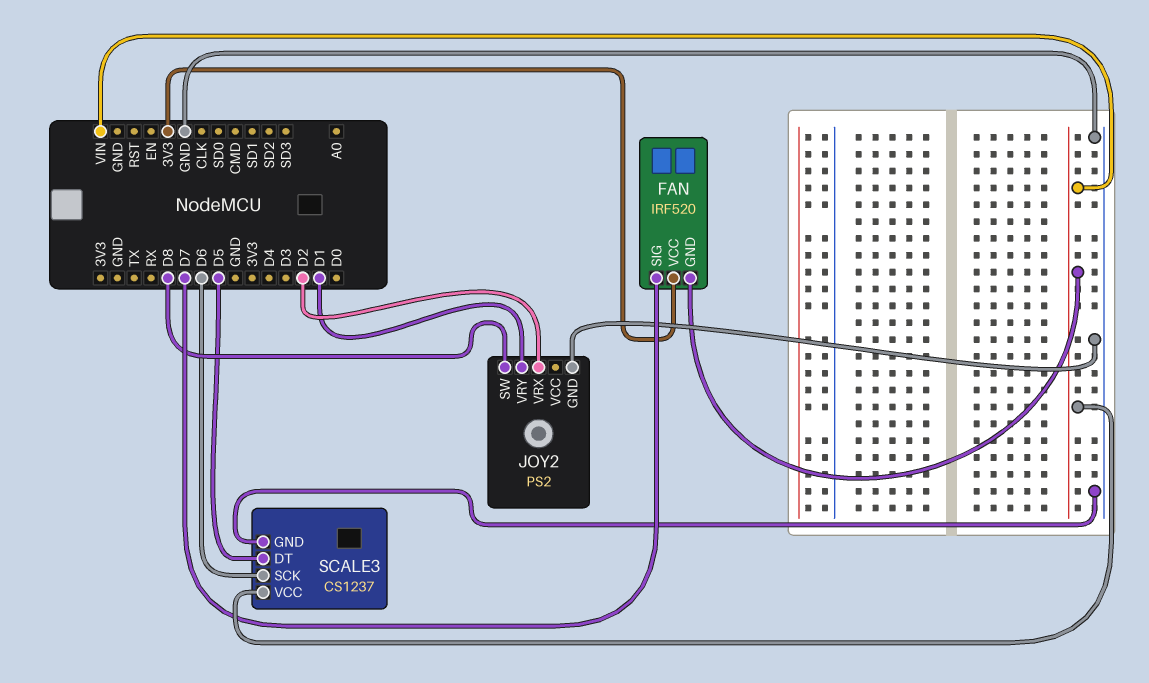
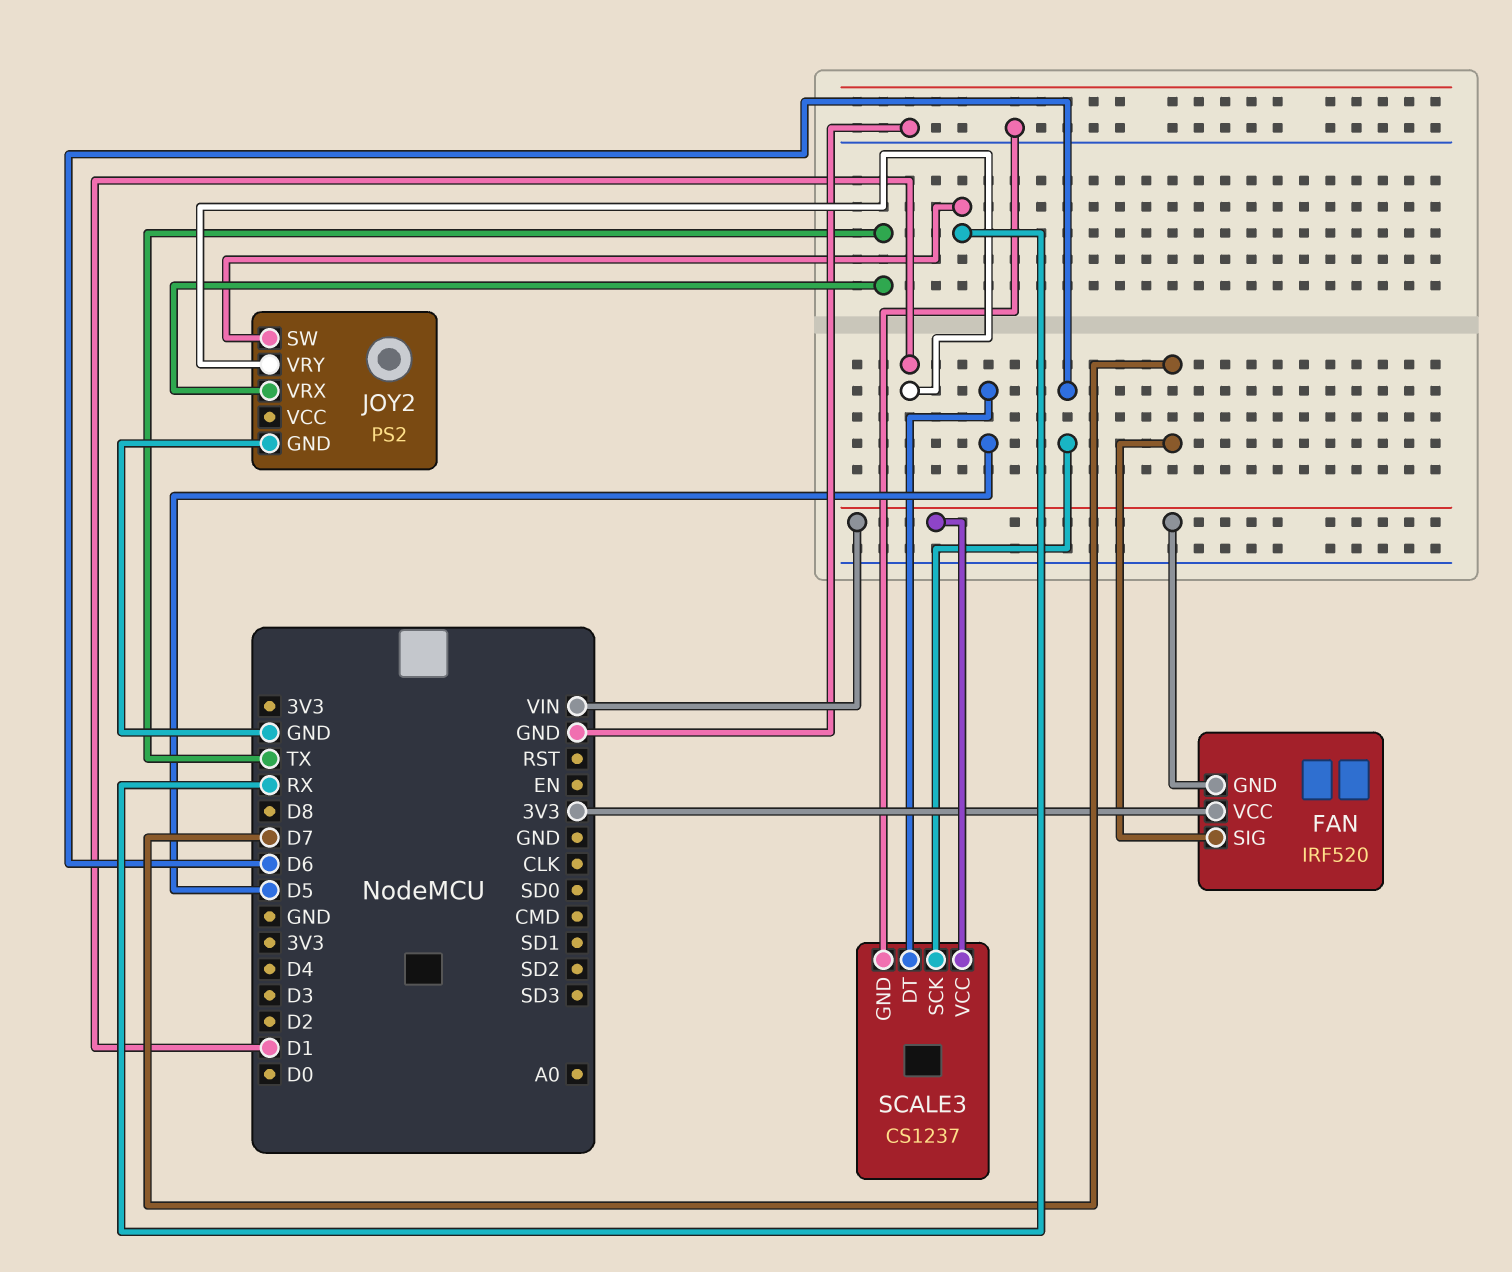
JOY2 pin SW: D8 -> RX
JOY2 pin VRX: D2 -> TX

